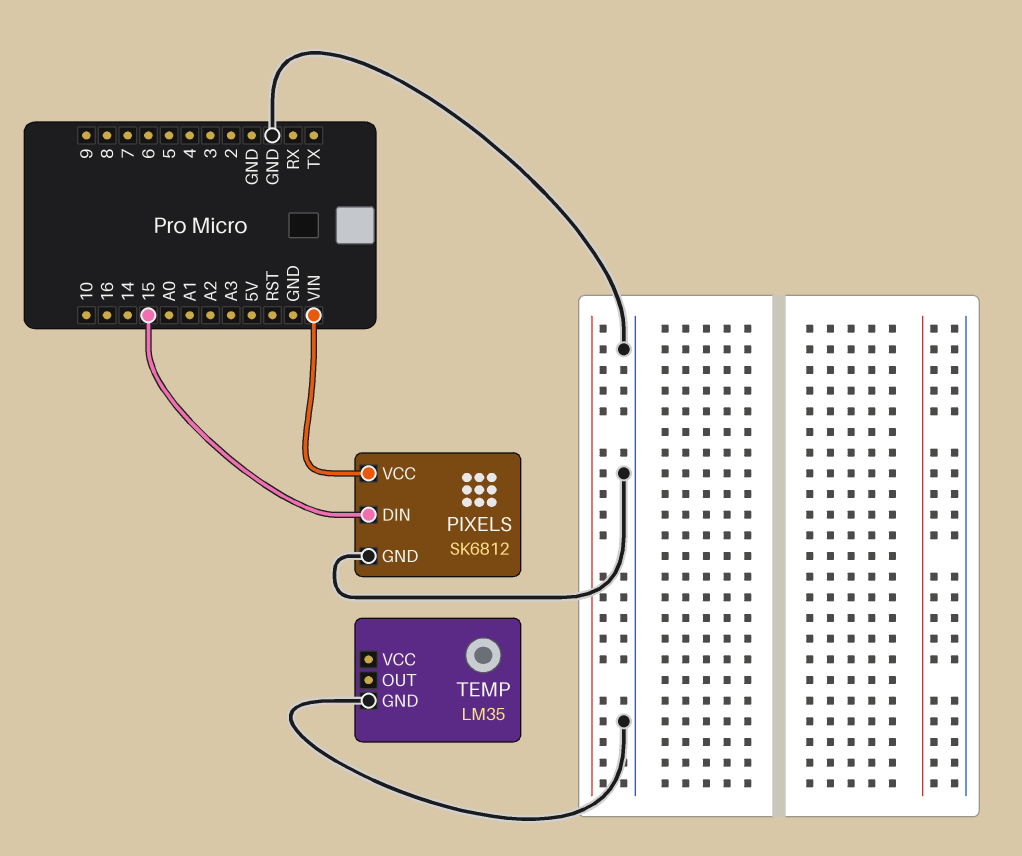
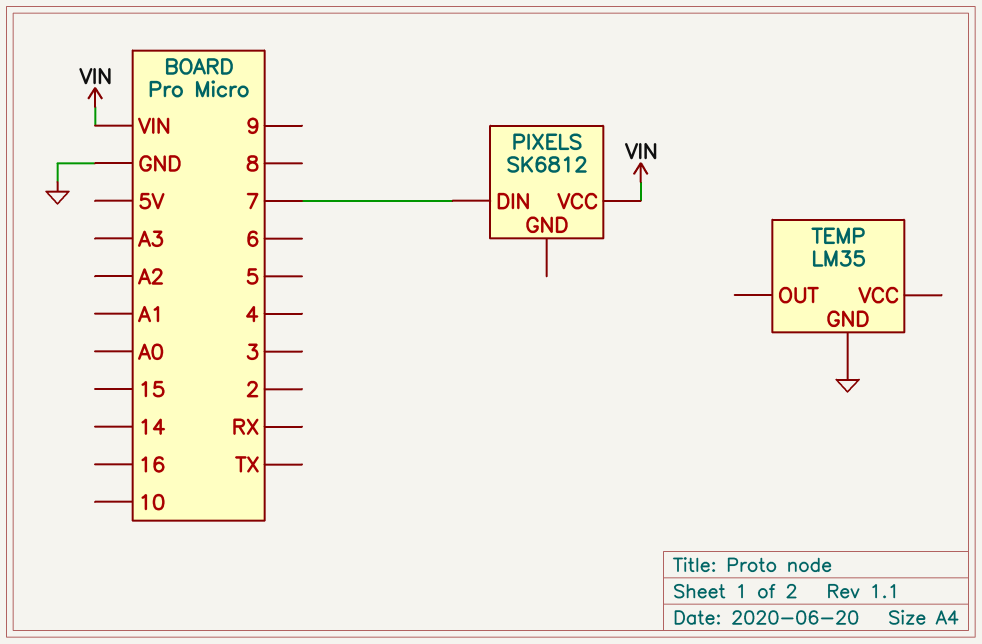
PIXELS pin DIN: 15 -> 7
PIXELS pin GND: GND -> none

